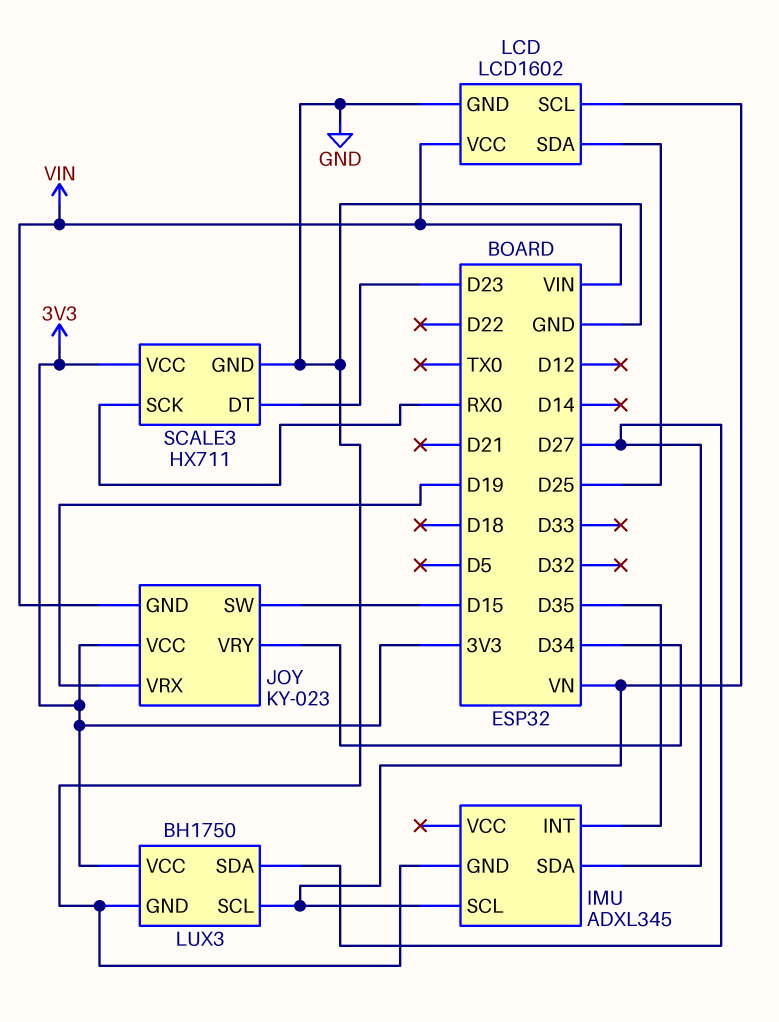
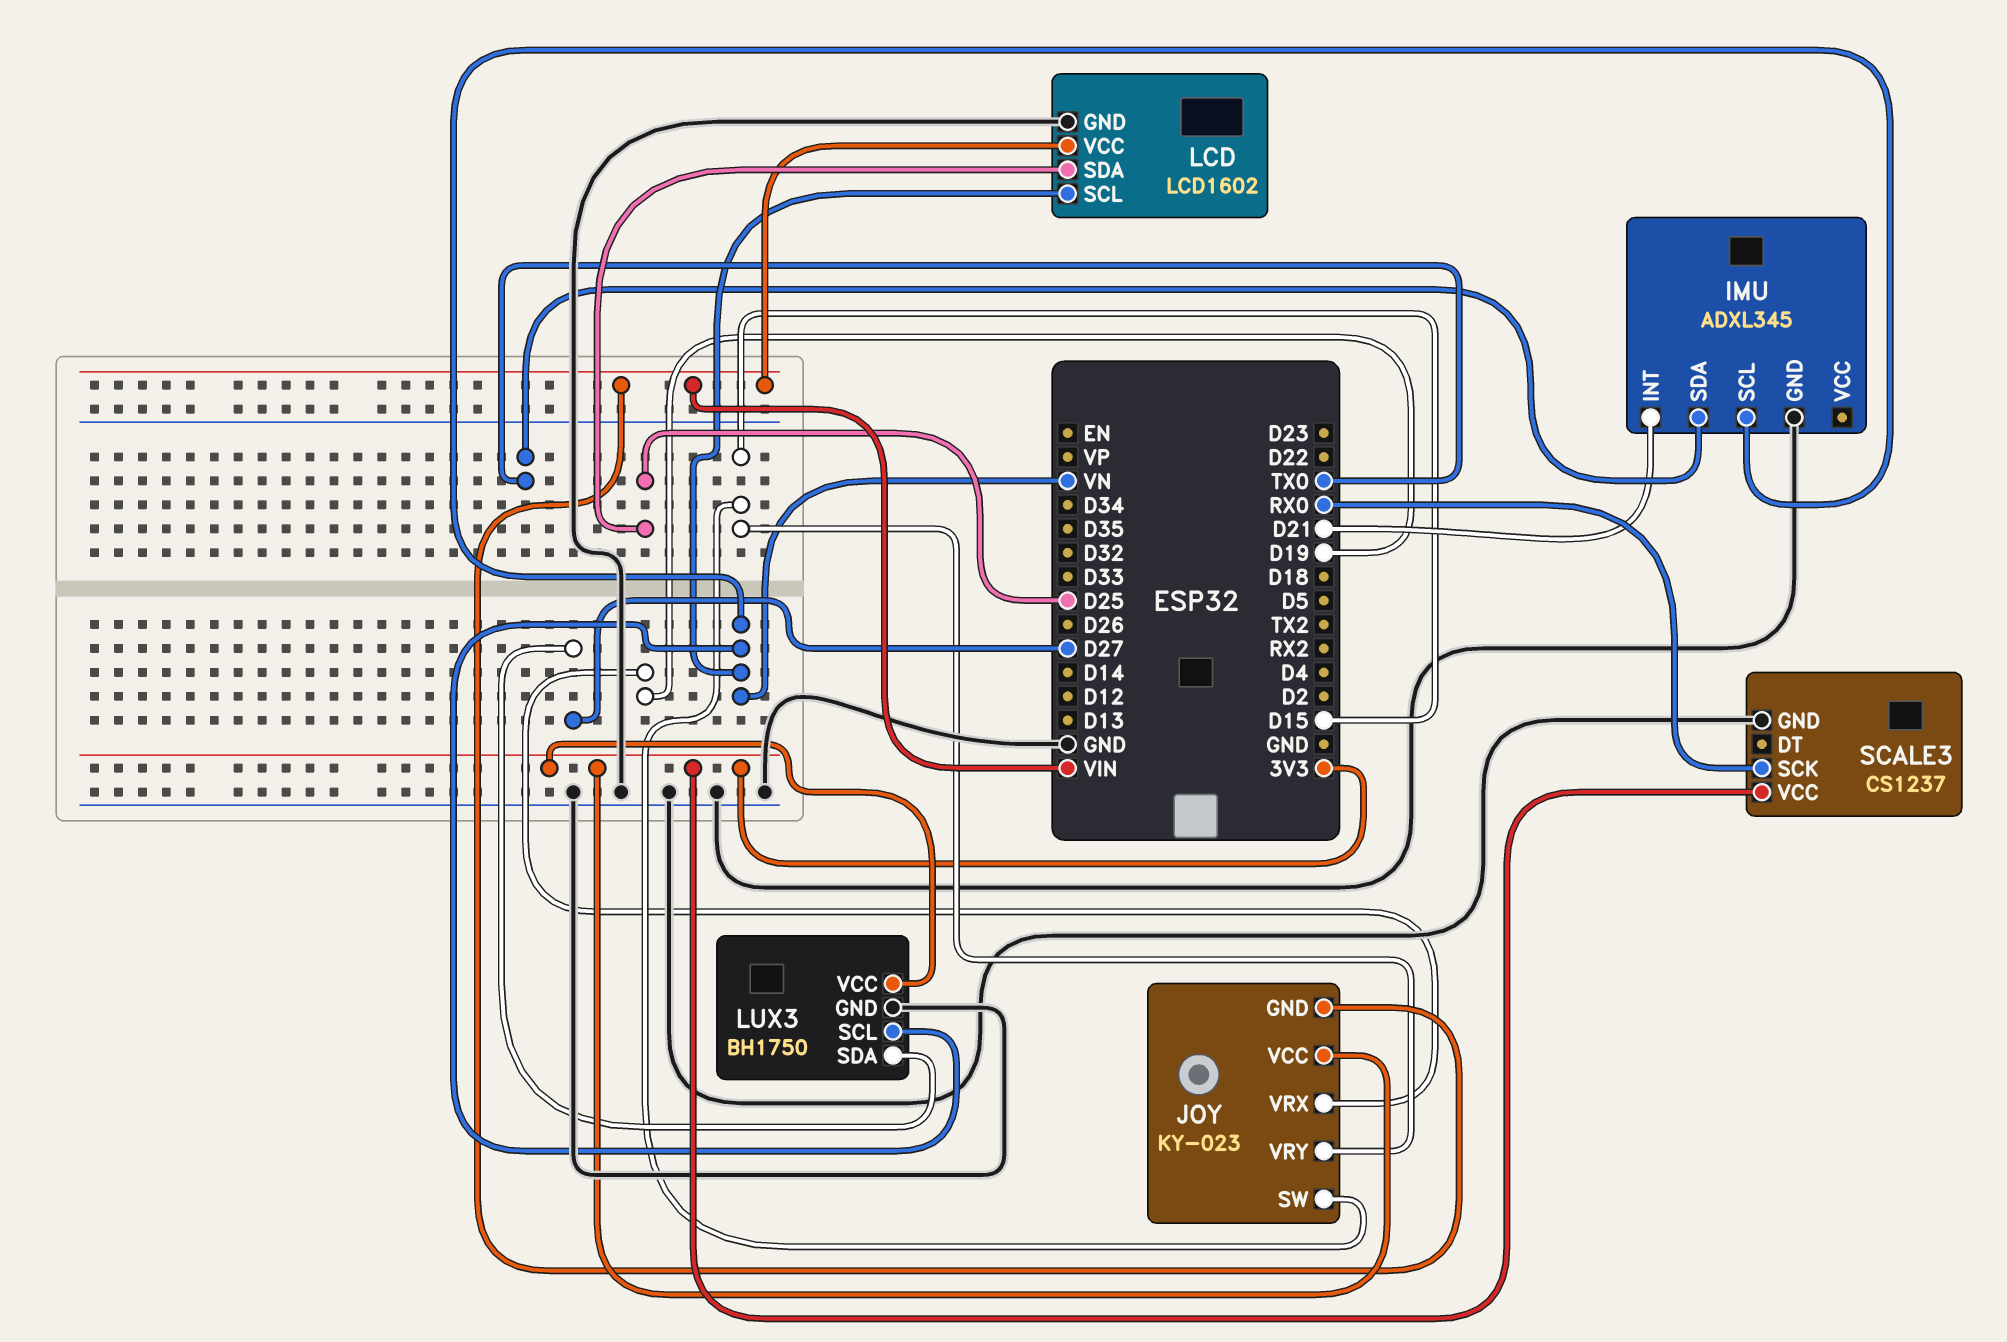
IMU pin INT: D35 -> D21
IMU pin SDA: D27 -> TX0
JOY pin VRY: D34 -> D15
SCALE3: HX711 -> CS1237
SCALE3 pin DT: D23 -> none

